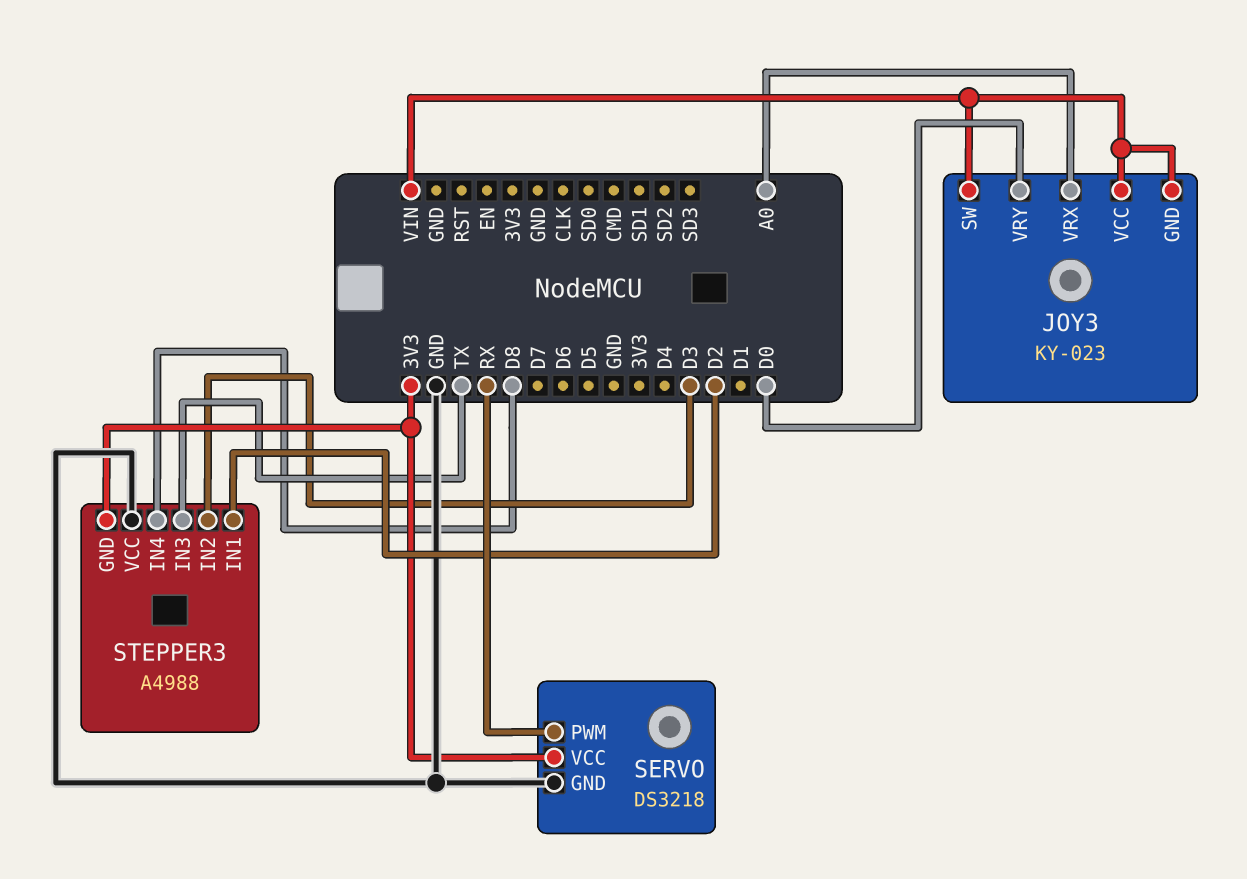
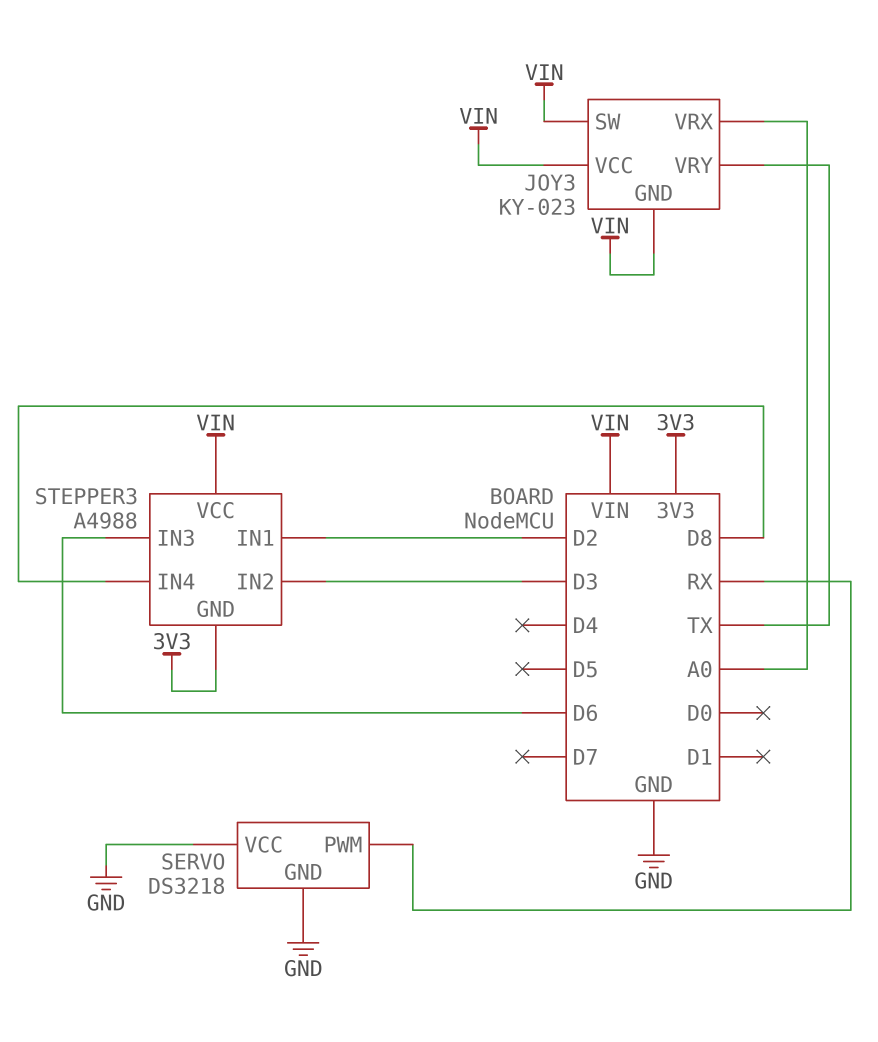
JOY3 pin VRY: D0 -> TX
SERVO pin VCC: 3V3 -> GND
STEPPER3 pin IN3: TX -> D6
STEPPER3 pin VCC: GND -> VIN

